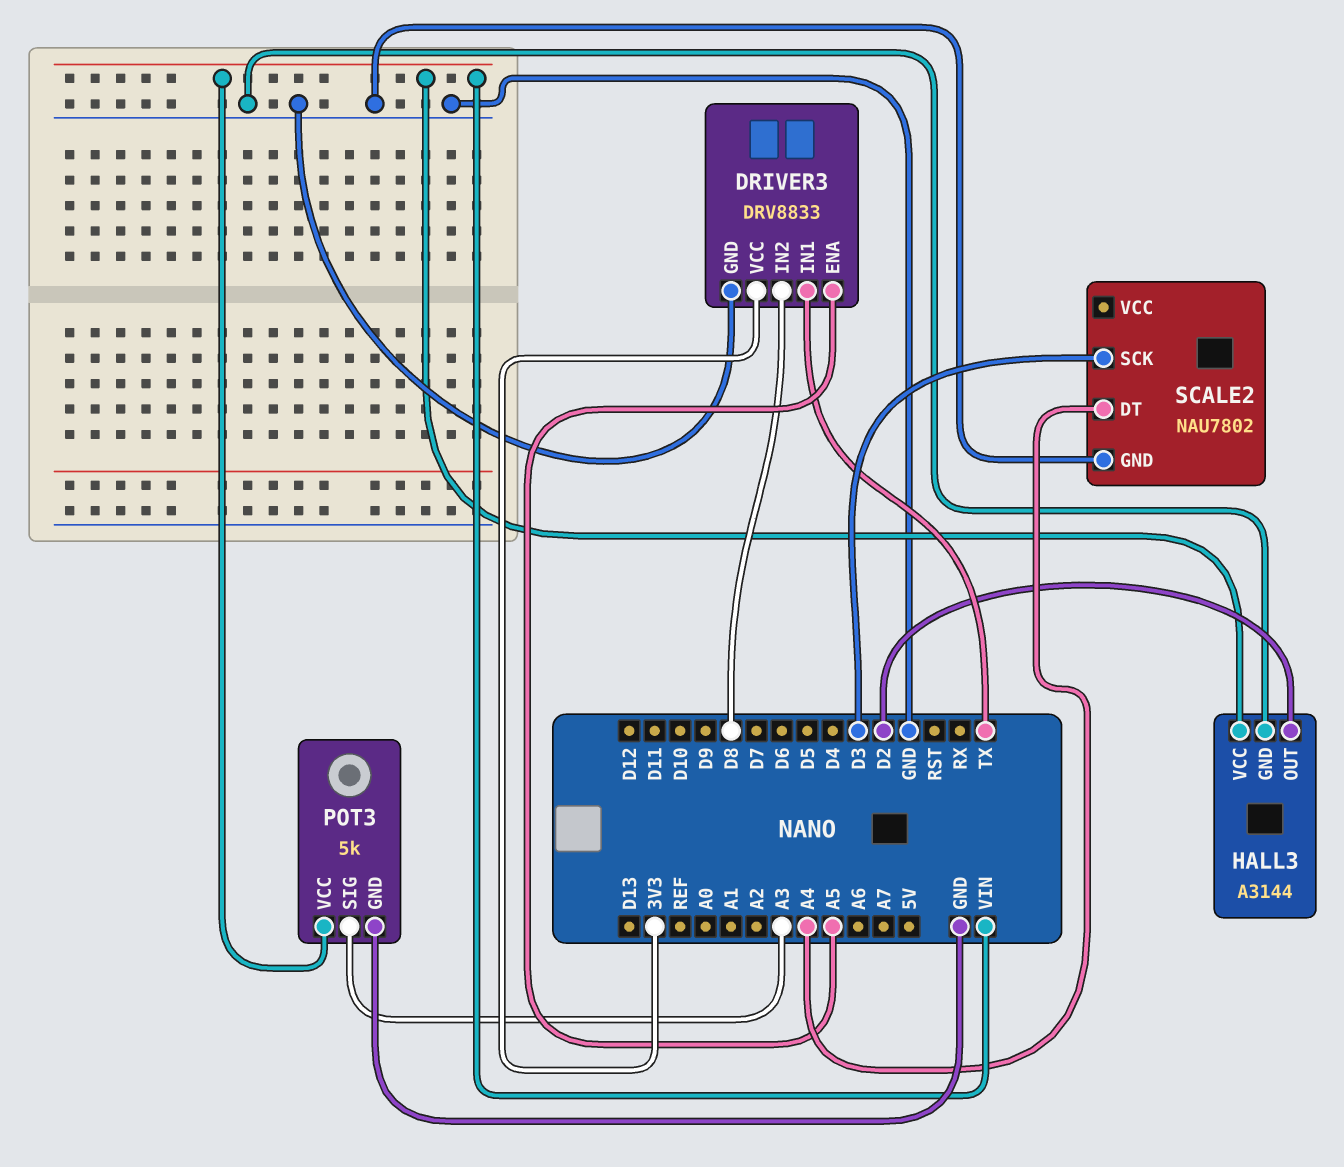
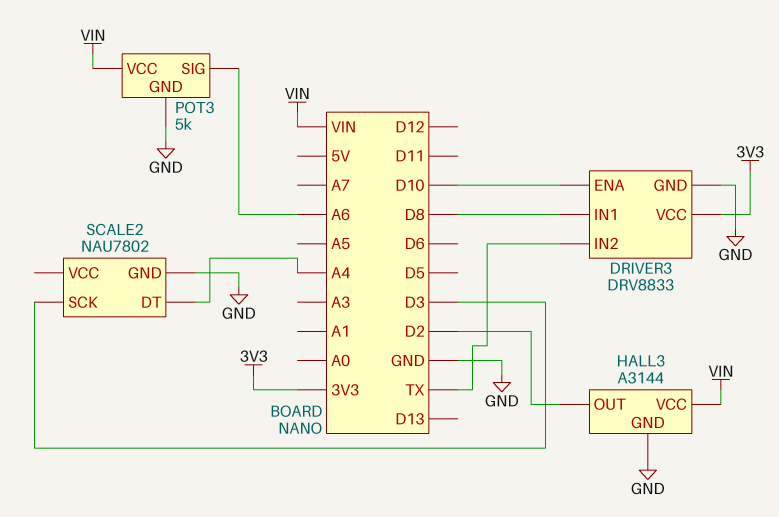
DRIVER3 pin ENA: A5 -> D10
DRIVER3 pin IN1: TX -> D8
DRIVER3 pin IN2: D8 -> TX
POT3 pin SIG: A3 -> A6

